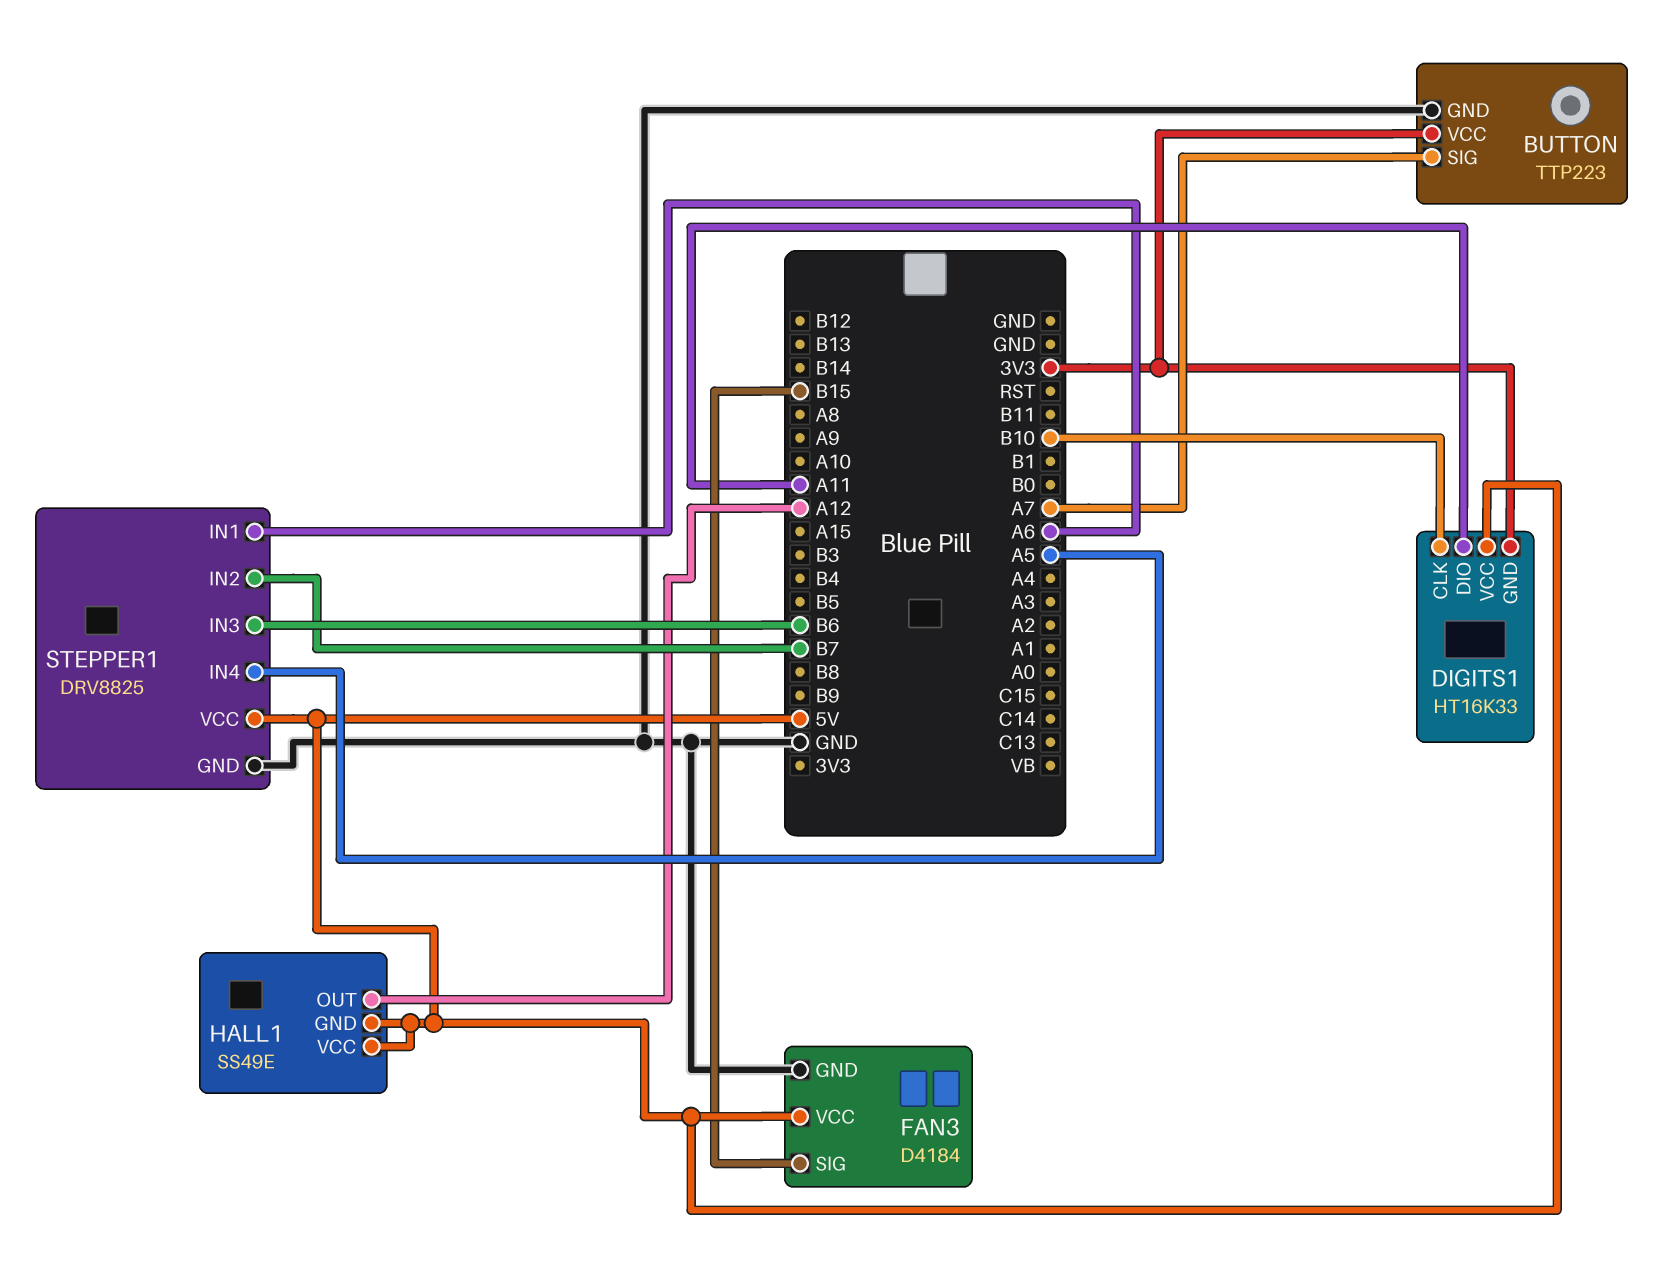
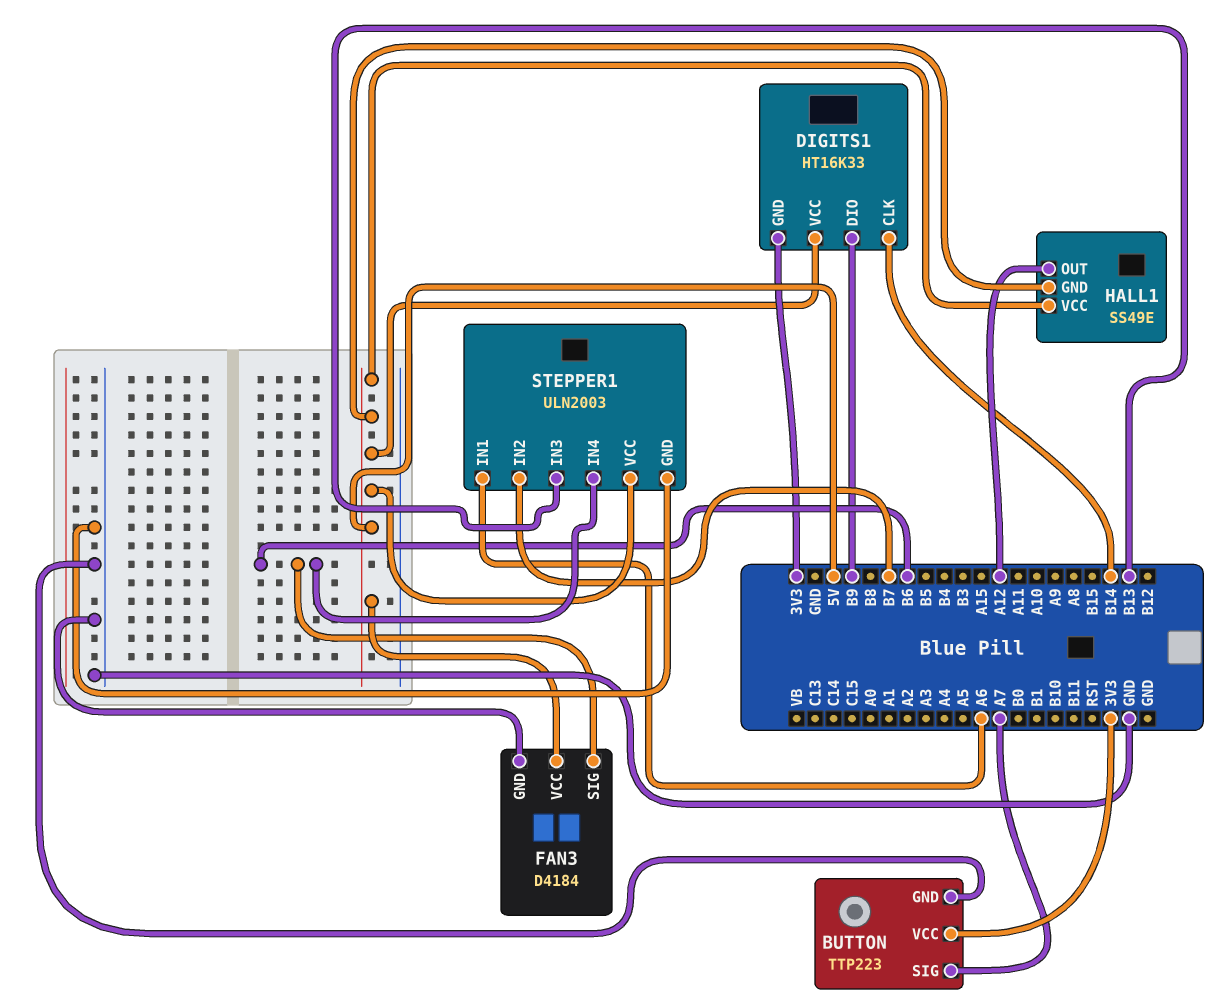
DIGITS1 pin CLK: B10 -> B14
DIGITS1 pin DIO: A11 -> B9
FAN3 pin SIG: B15 -> B6
STEPPER1: DRV8825 -> ULN2003
STEPPER1 pin IN3: B6 -> B13
STEPPER1 pin IN4: A5 -> B6

